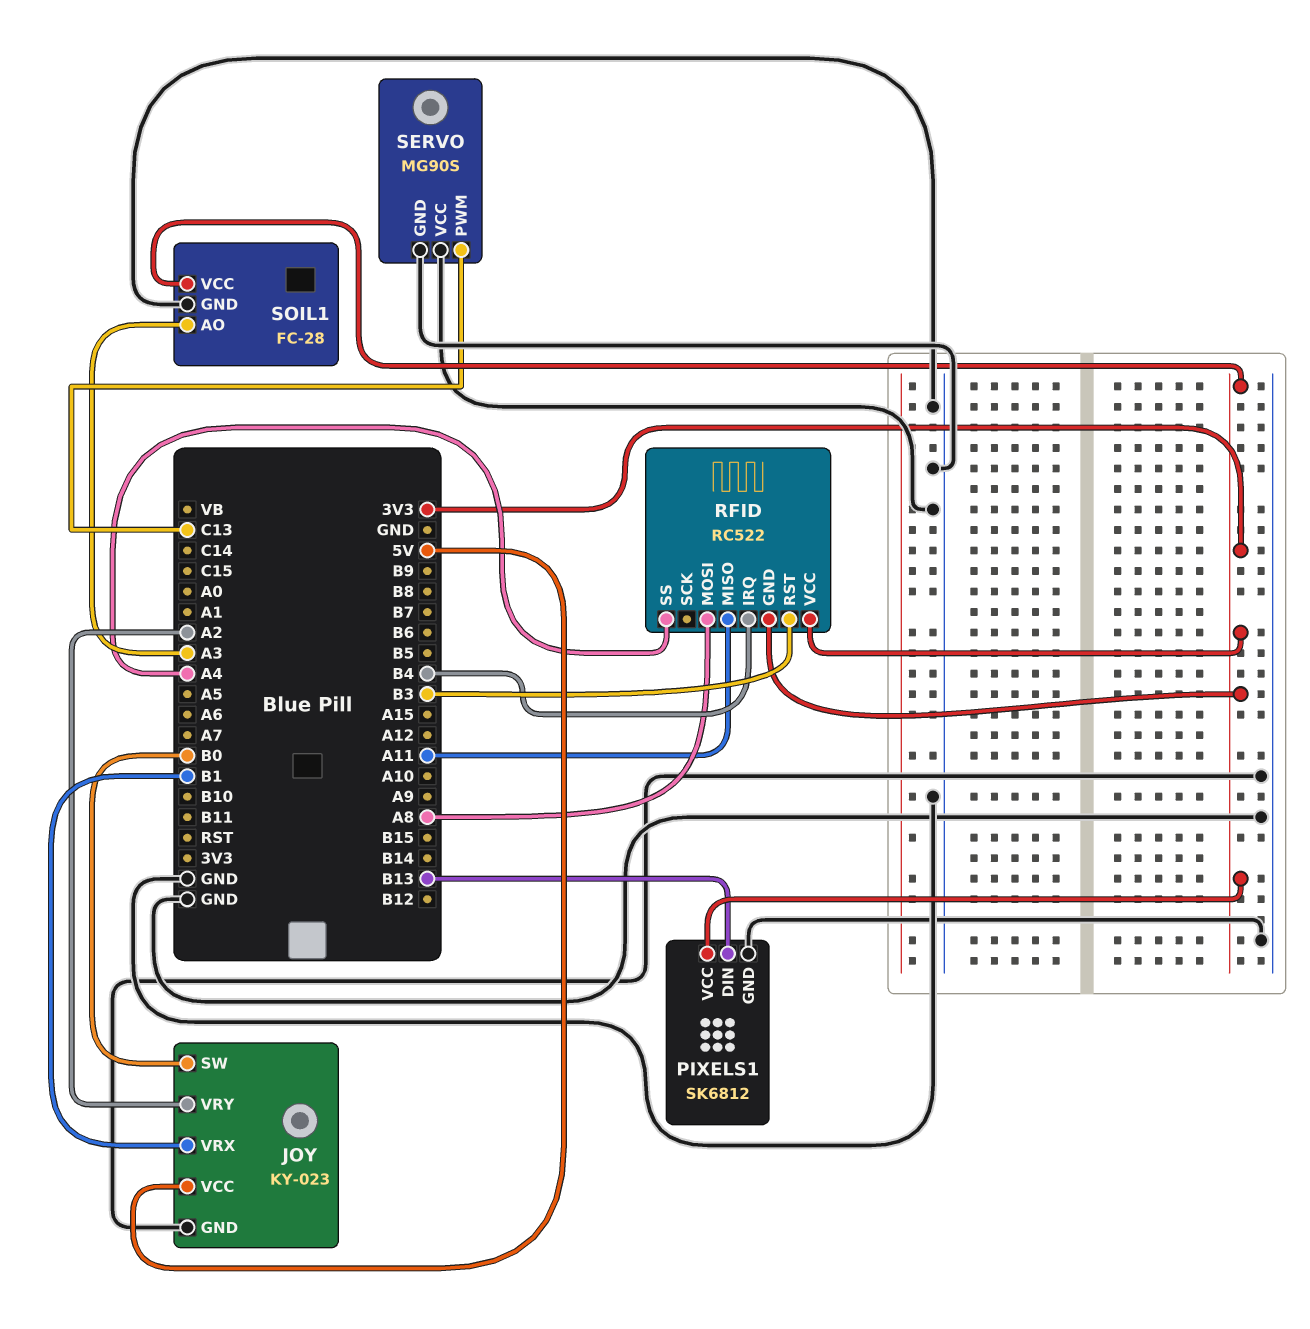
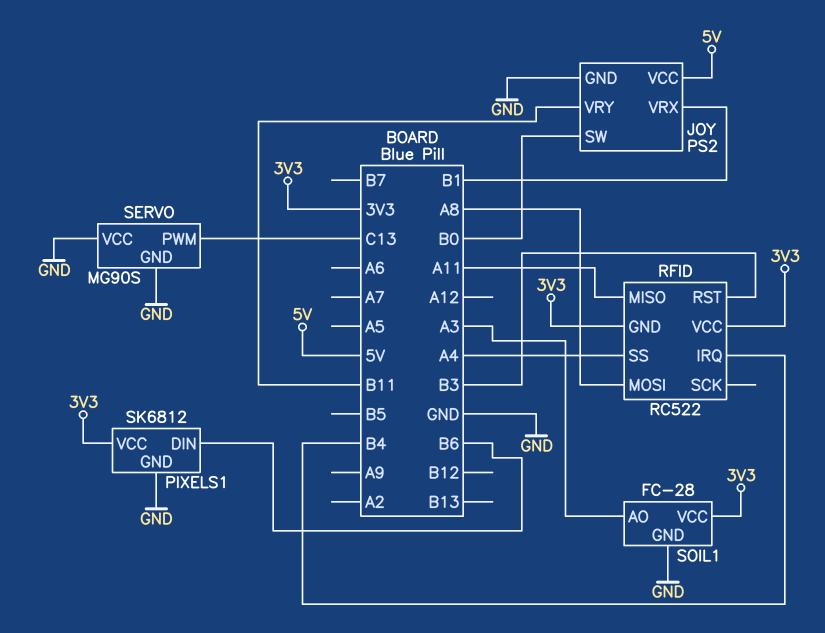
JOY: KY-023 -> PS2
JOY pin VRY: A2 -> B11
PIXELS1 pin DIN: B13 -> B6

